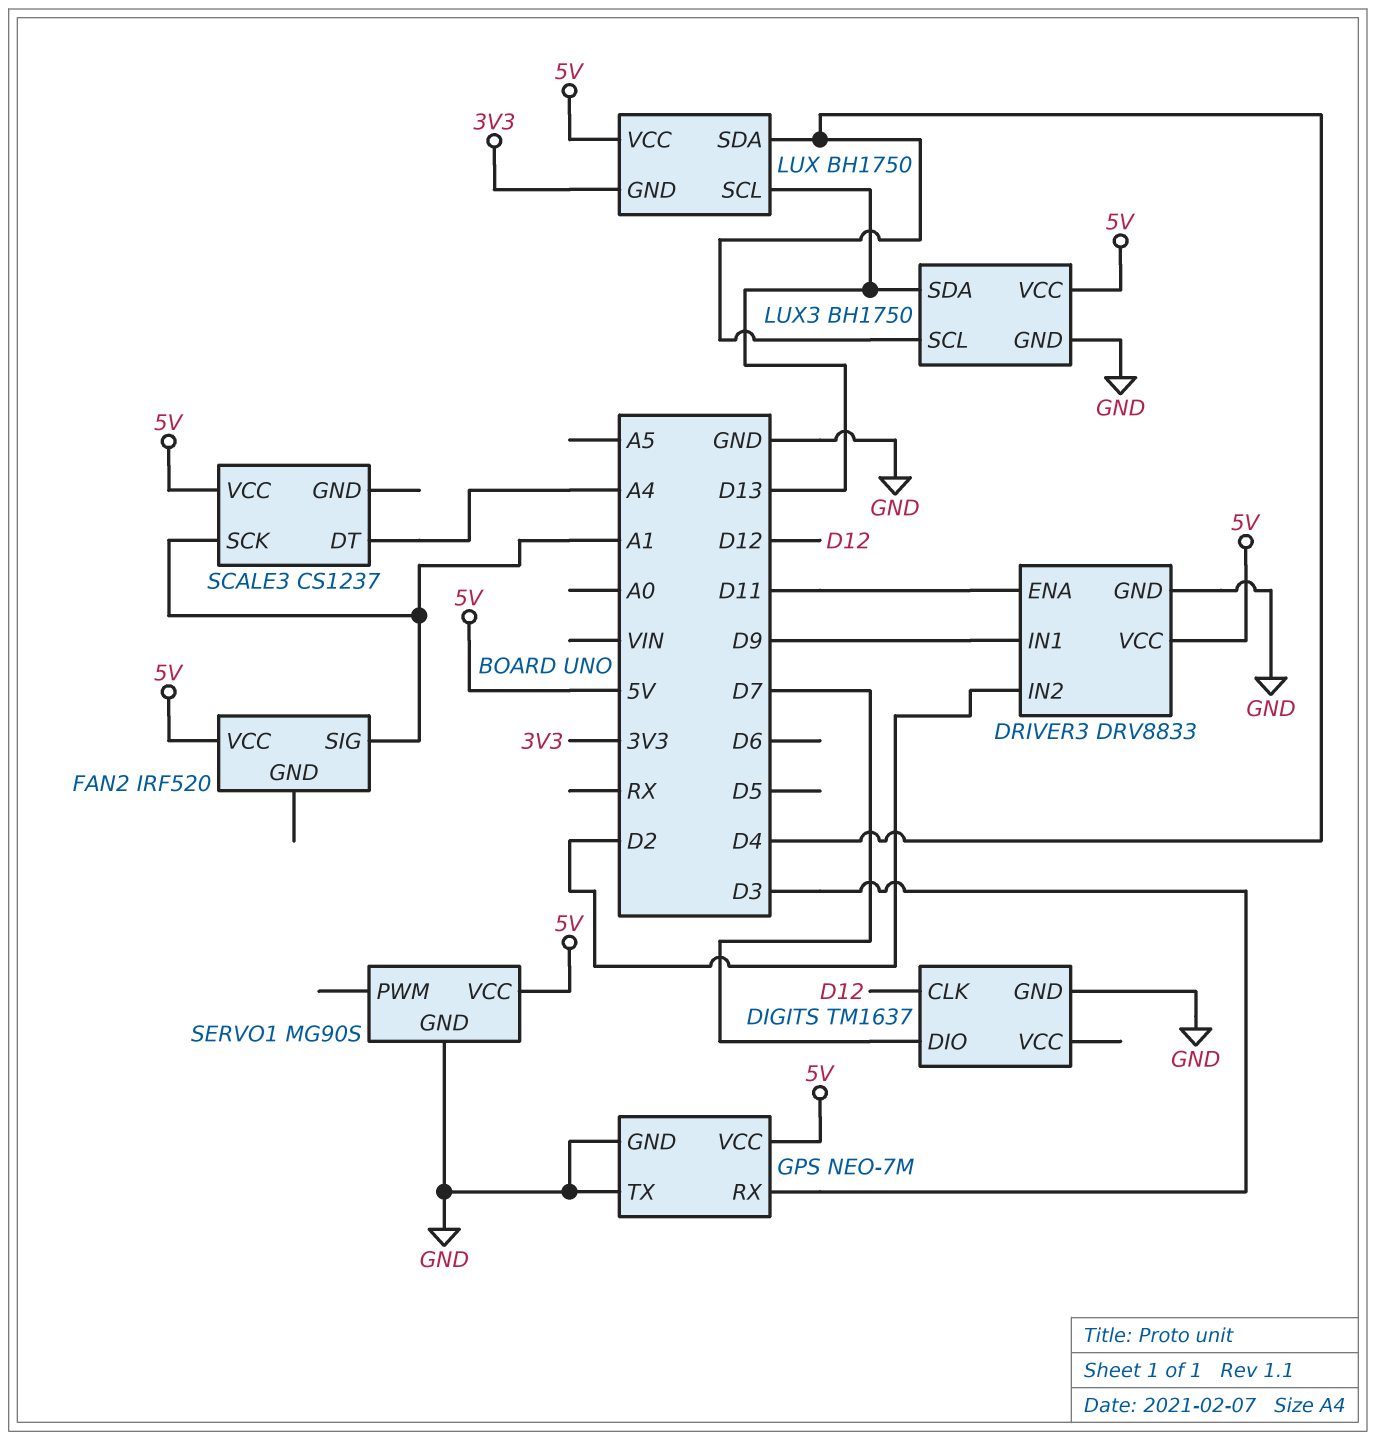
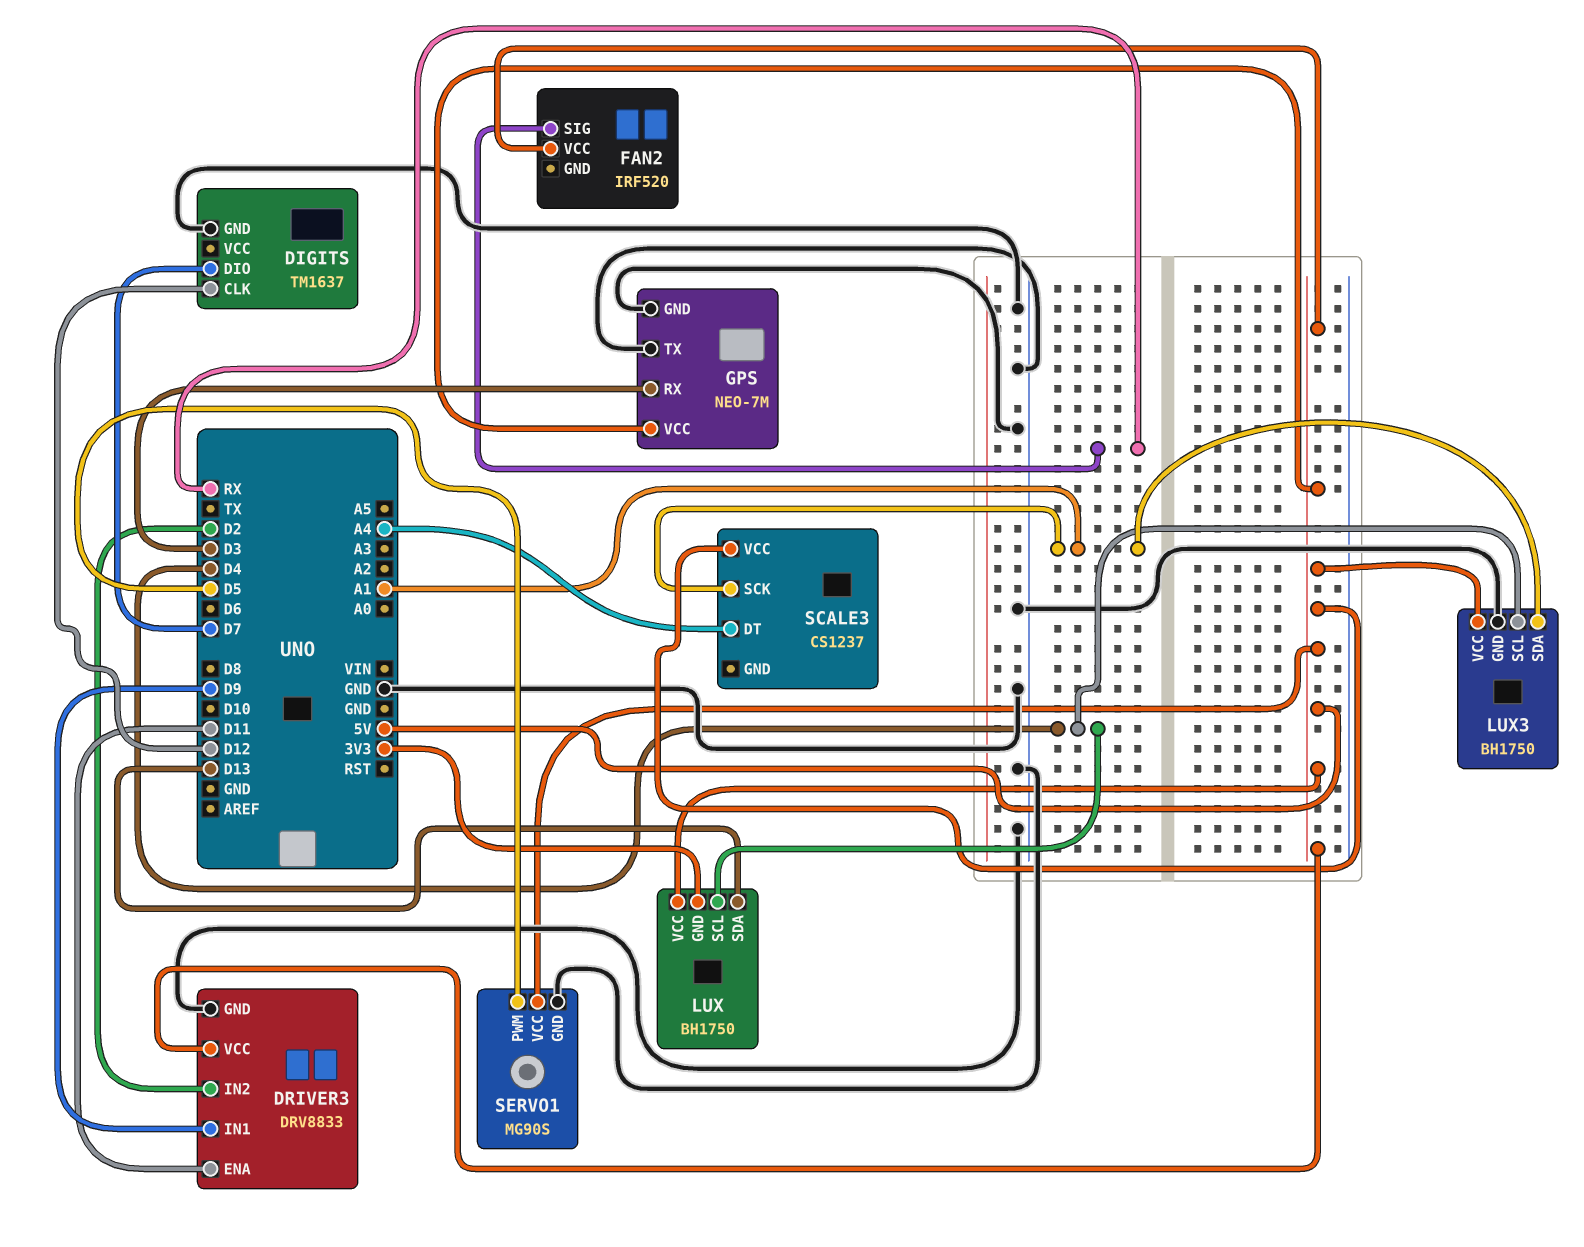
FAN2 pin SIG: A1 -> RX
LUX pin SCL: D13 -> D4
LUX pin SDA: D4 -> D13
LUX3 pin SDA: D13 -> A1
SERVO1 pin PWM: none -> D5

